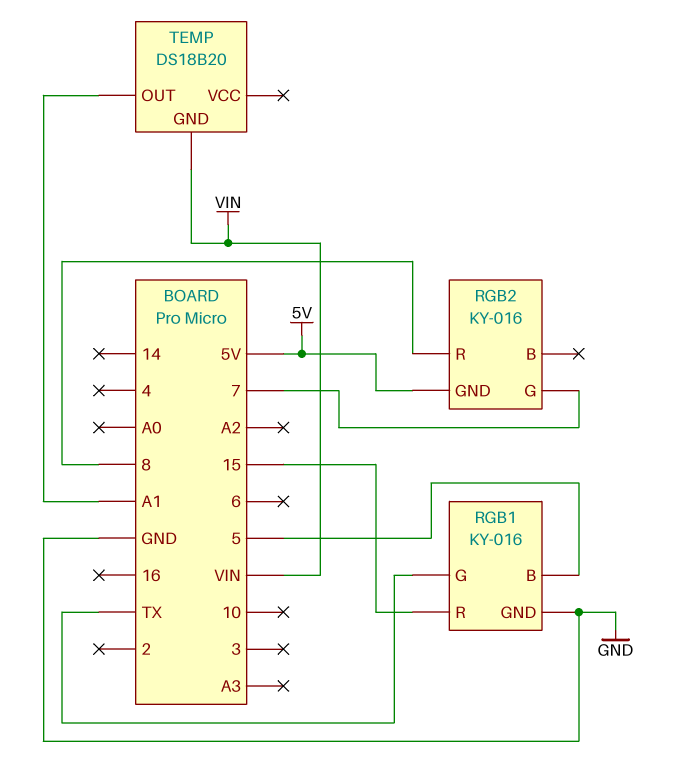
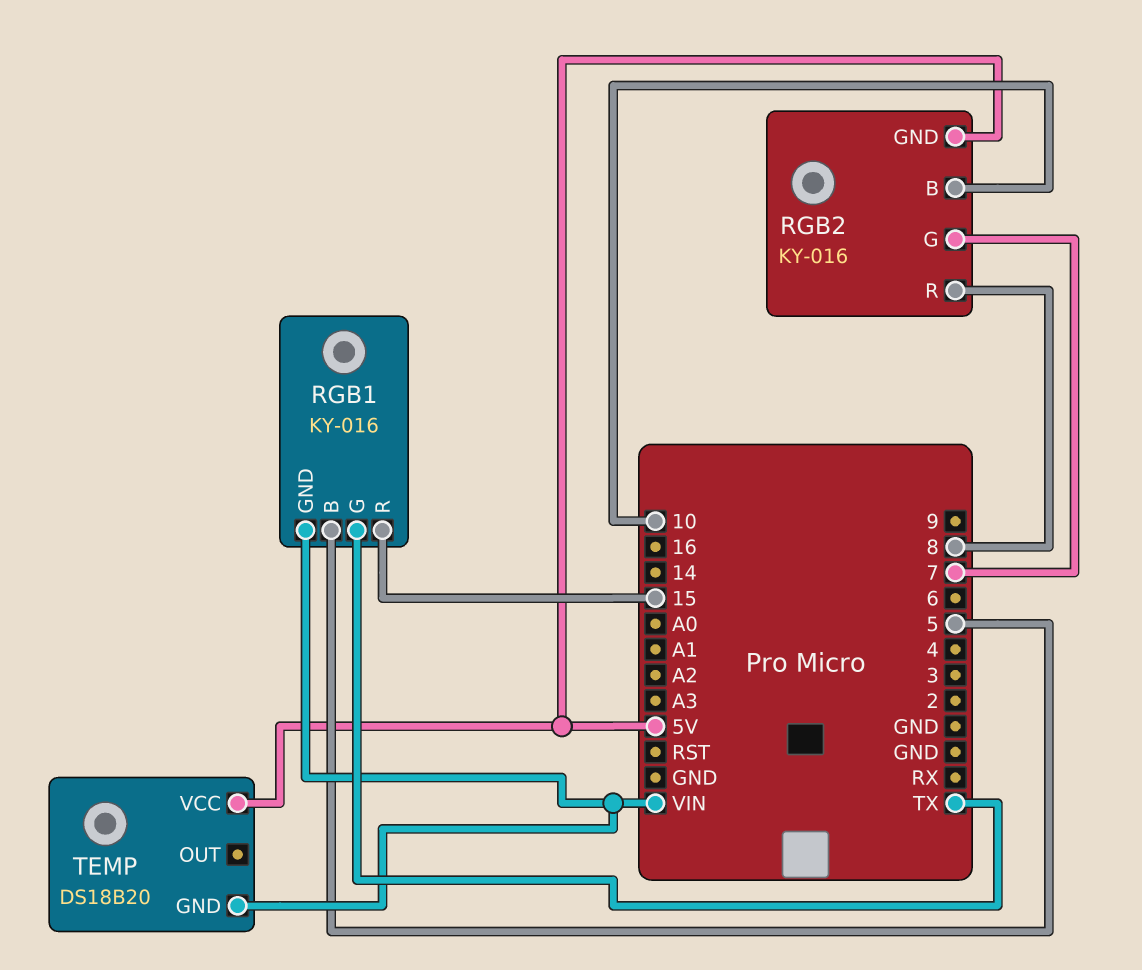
RGB1 pin GND: GND -> VIN
RGB2 pin B: none -> 10
TEMP pin OUT: A1 -> none
TEMP pin VCC: none -> 5V

